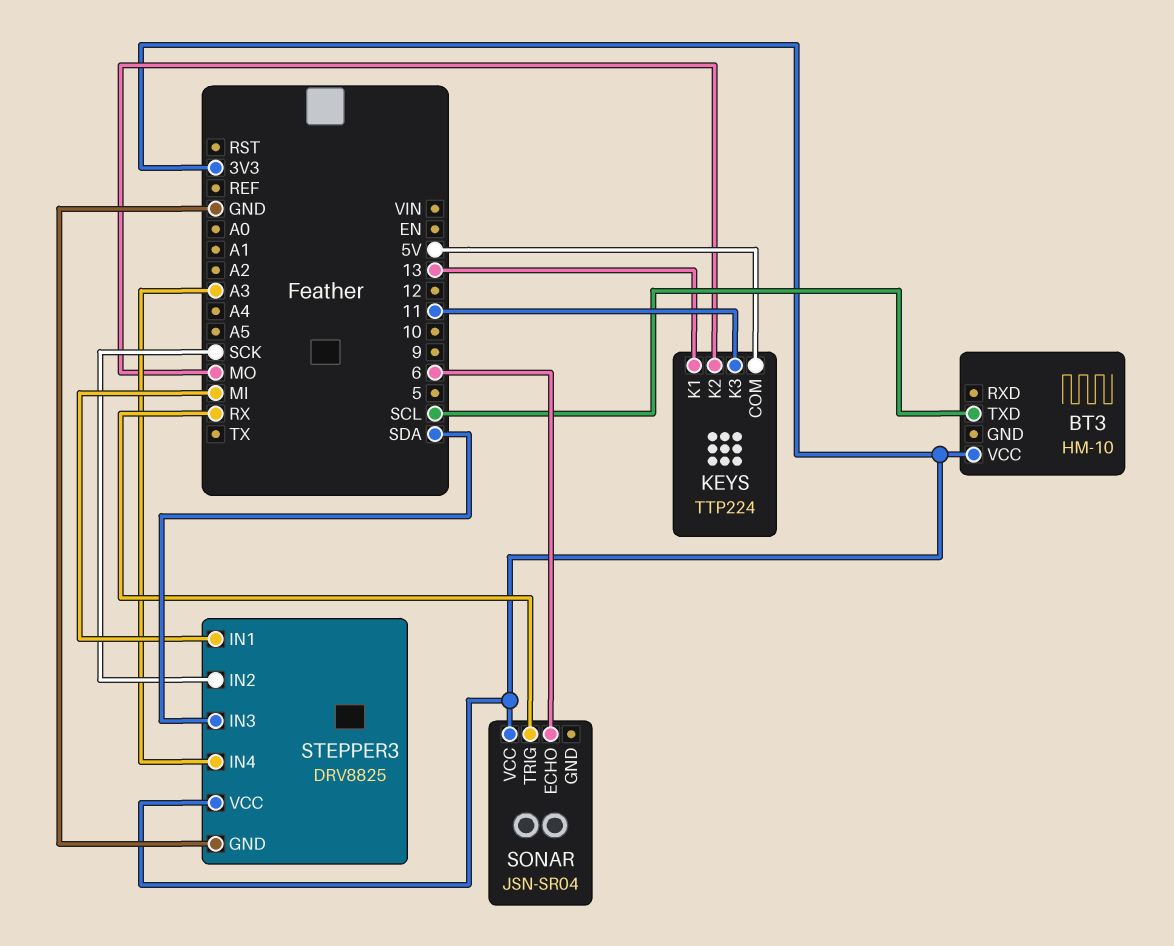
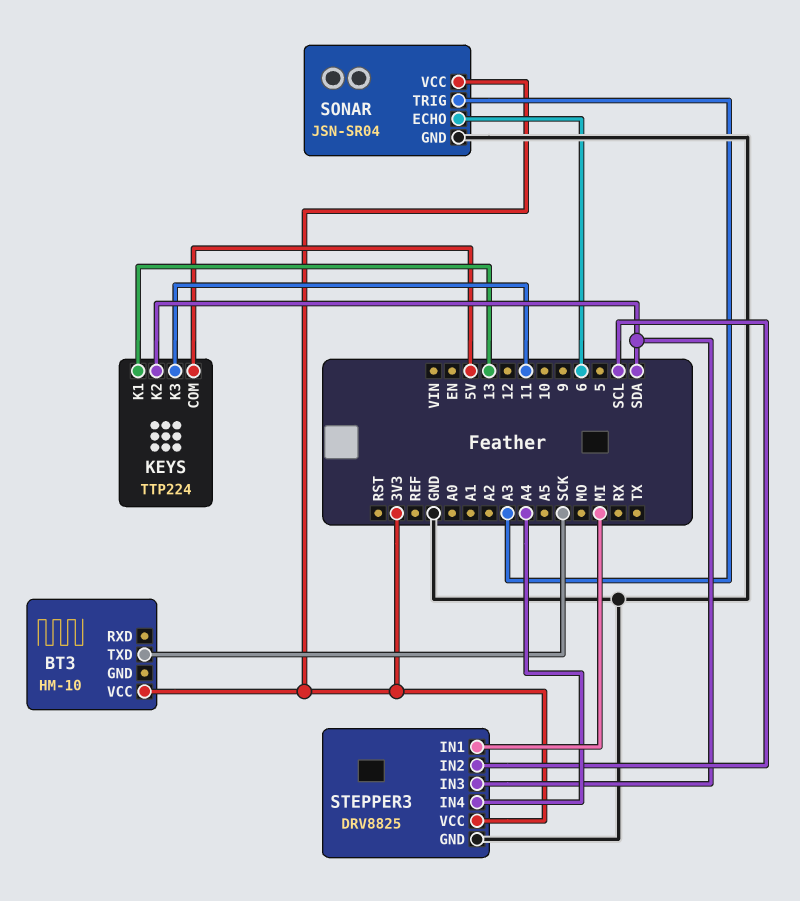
BT3 pin TXD: SCL -> SCK
KEYS pin K2: MO -> SDA
SONAR pin GND: none -> GND
SONAR pin TRIG: RX -> A3
STEPPER3 pin IN2: SCK -> SCL
STEPPER3 pin IN4: A3 -> A4

